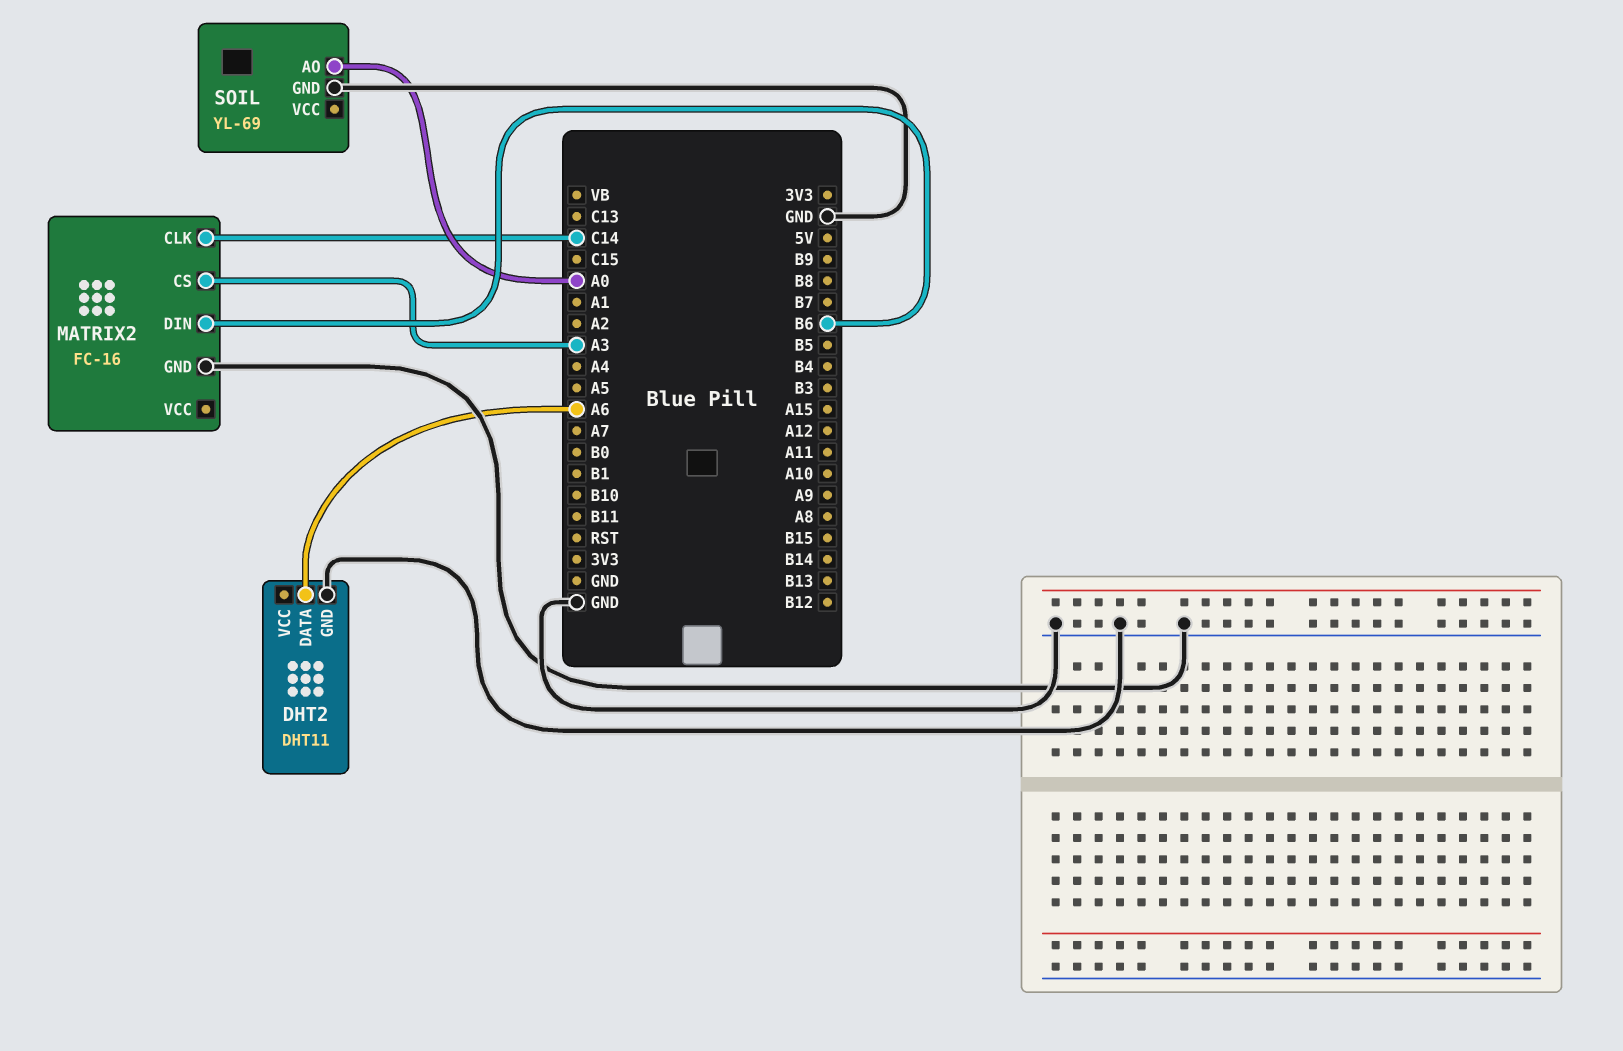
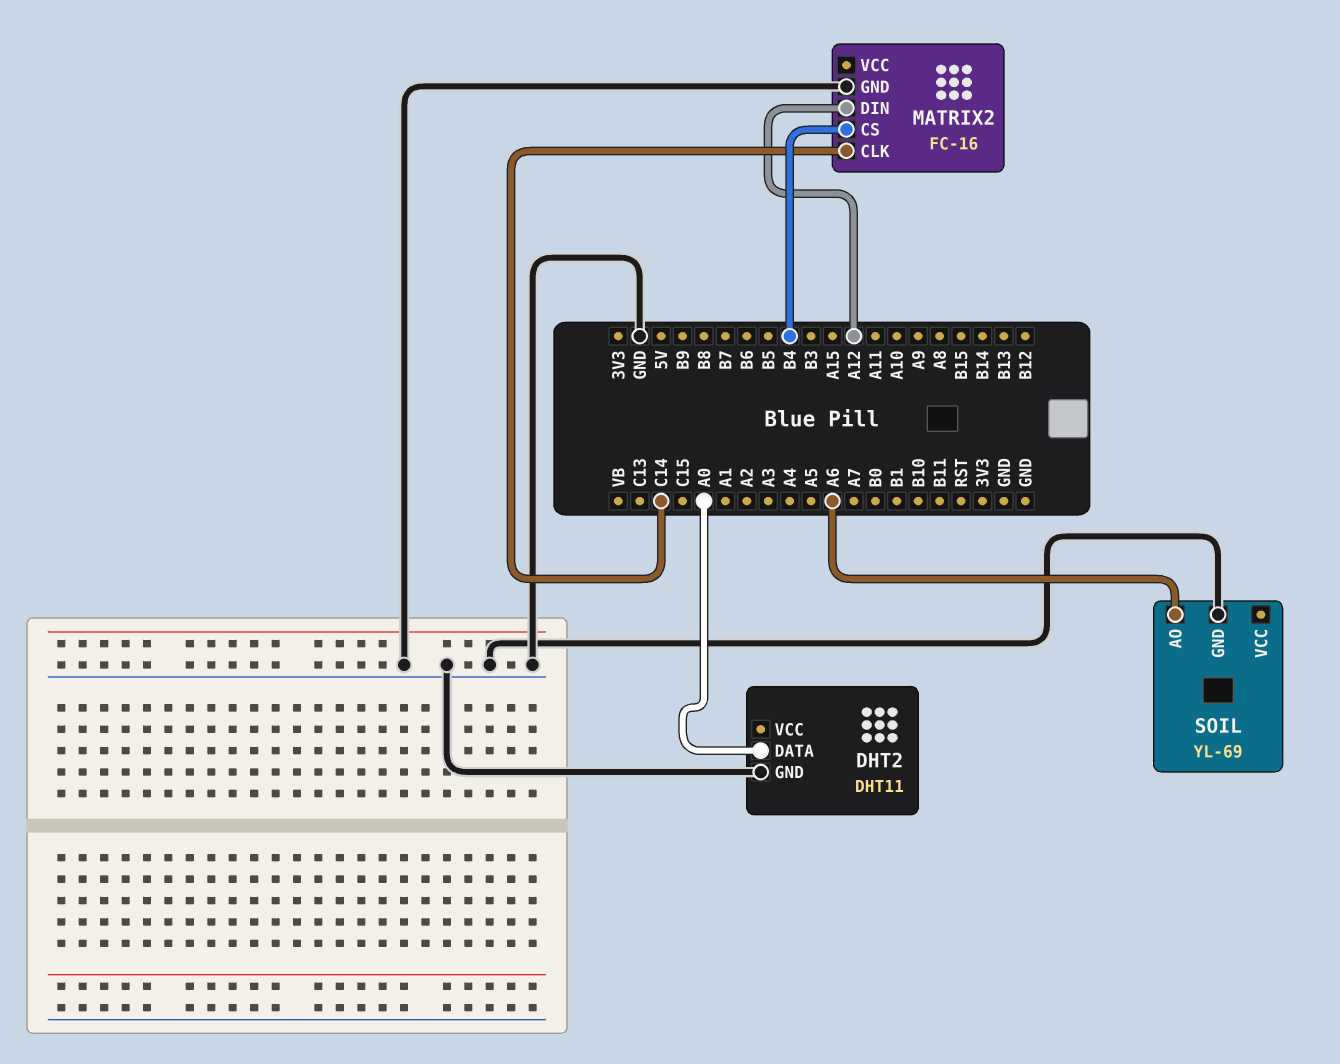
DHT2 pin DATA: A6 -> A0
MATRIX2 pin CS: A3 -> B4
MATRIX2 pin DIN: B6 -> A12
SOIL pin AO: A0 -> A6

